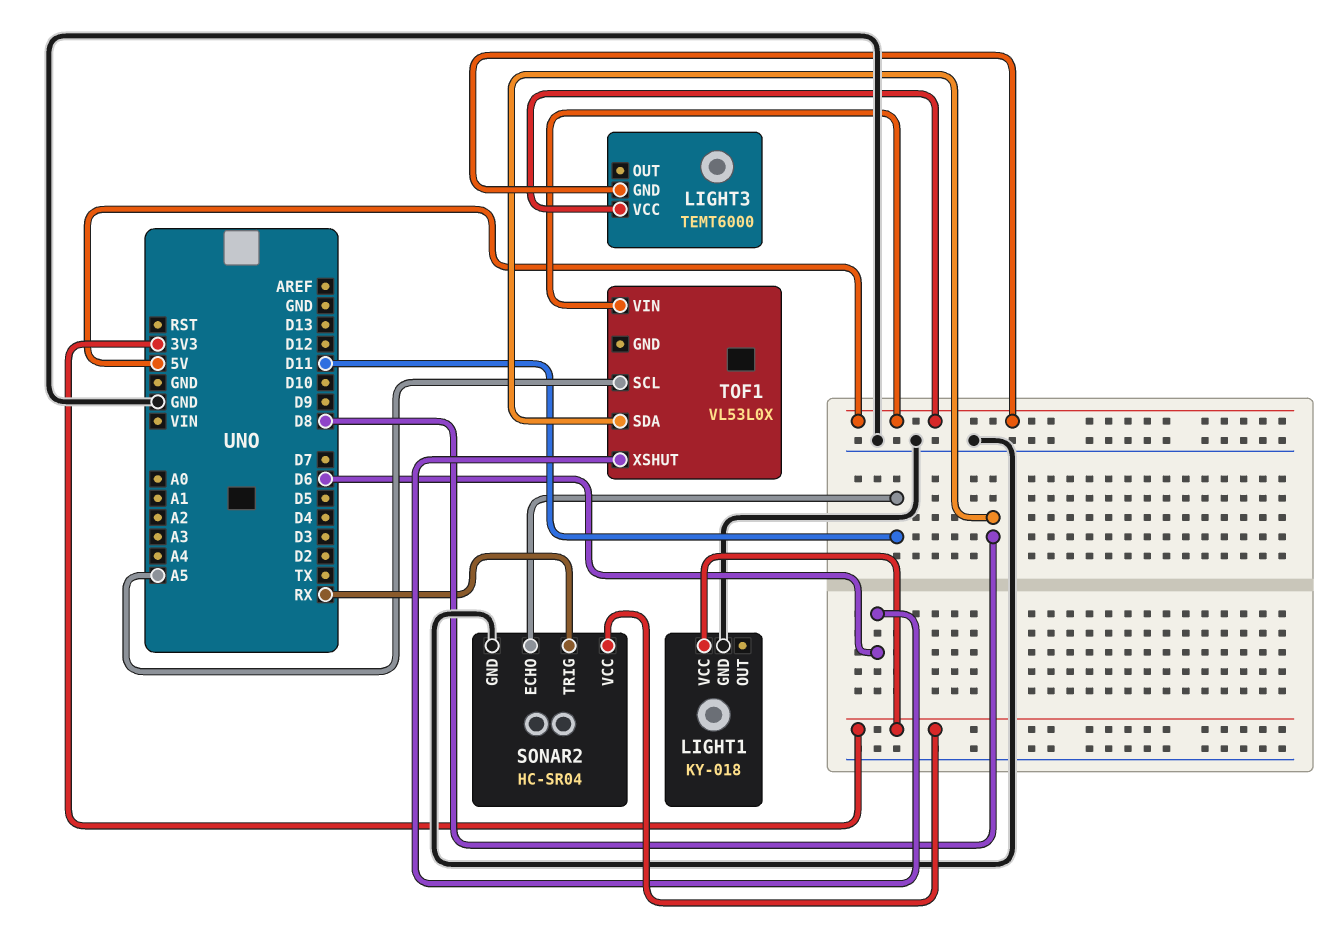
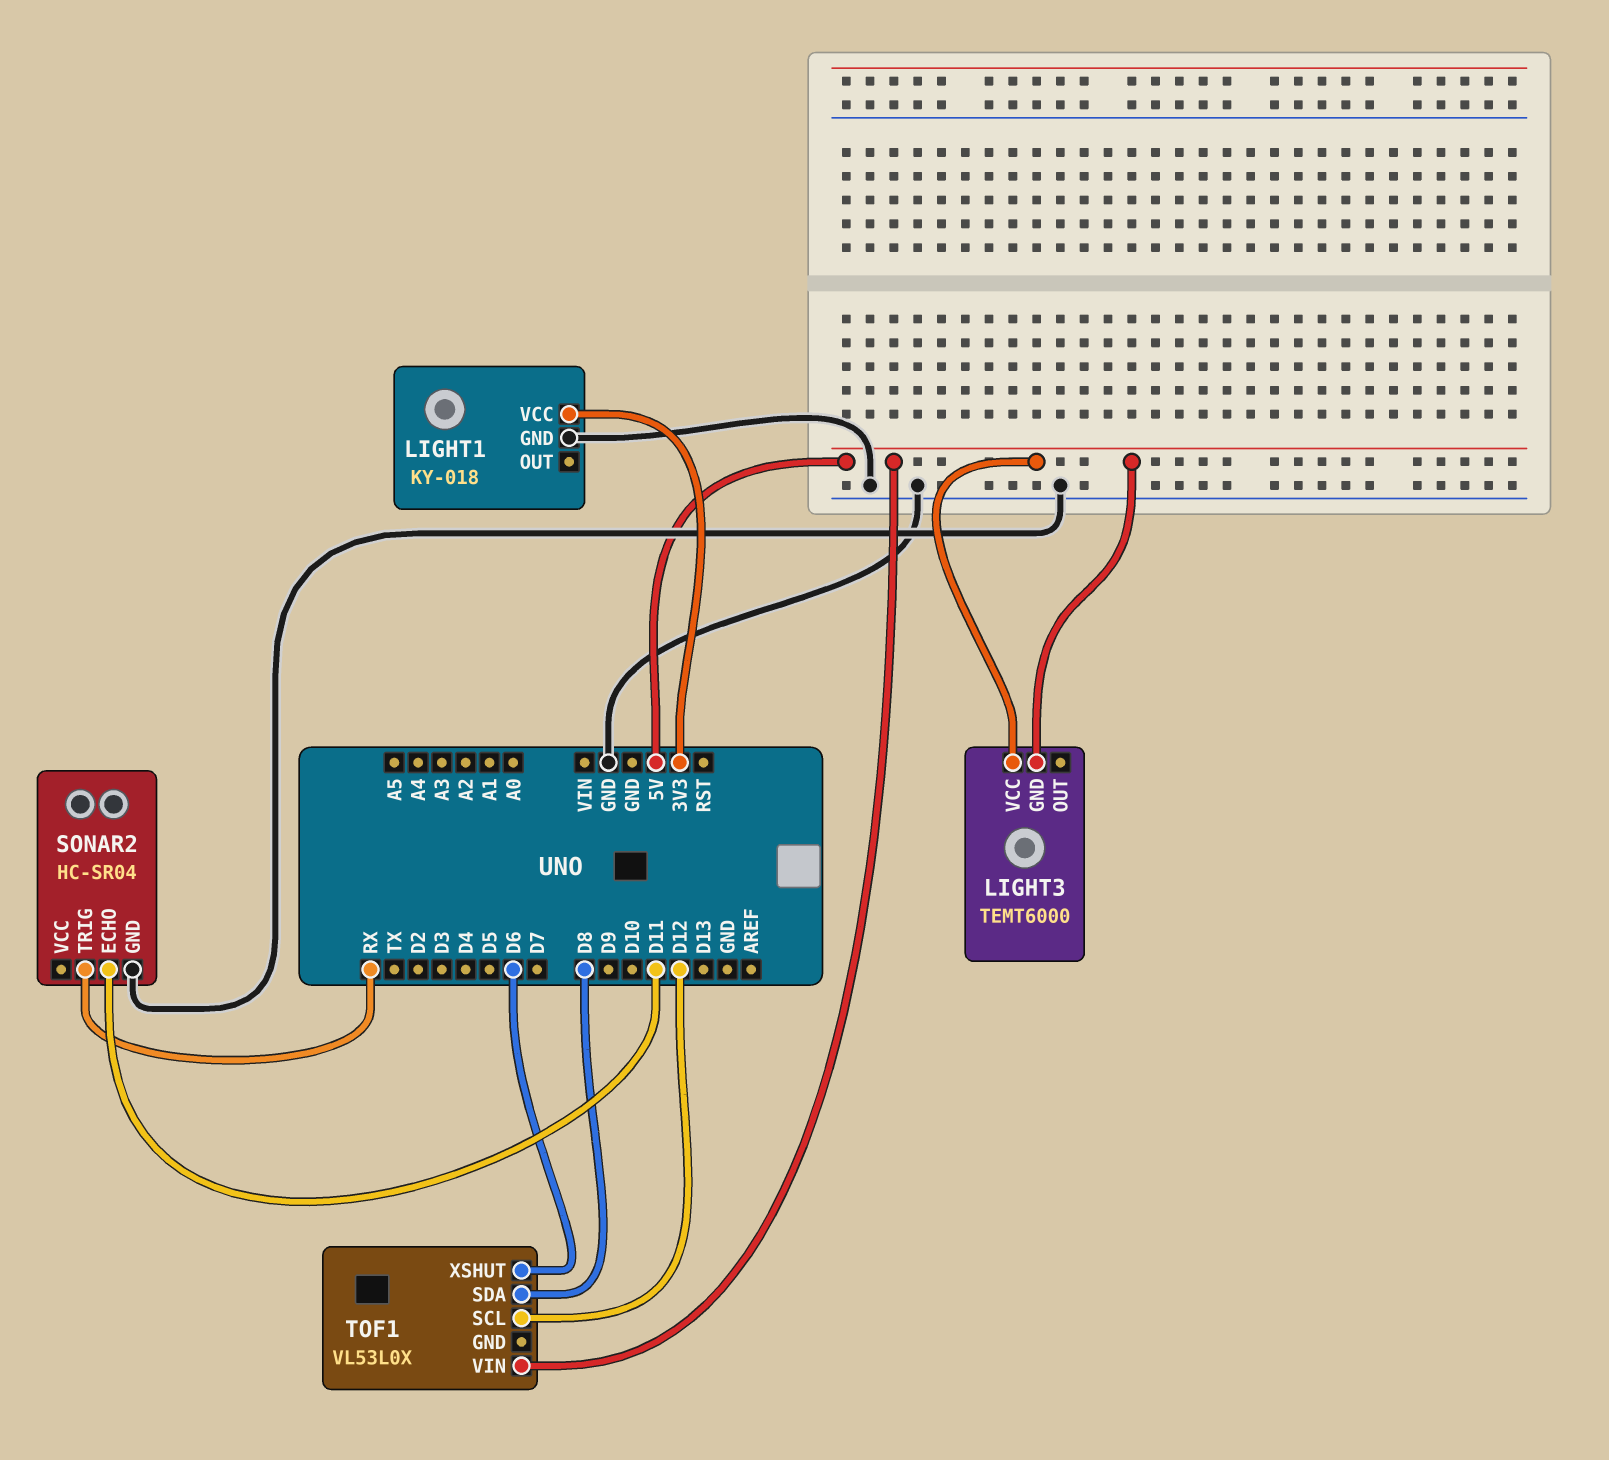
SONAR2 pin VCC: 3V3 -> none
TOF1 pin SCL: A5 -> D12

